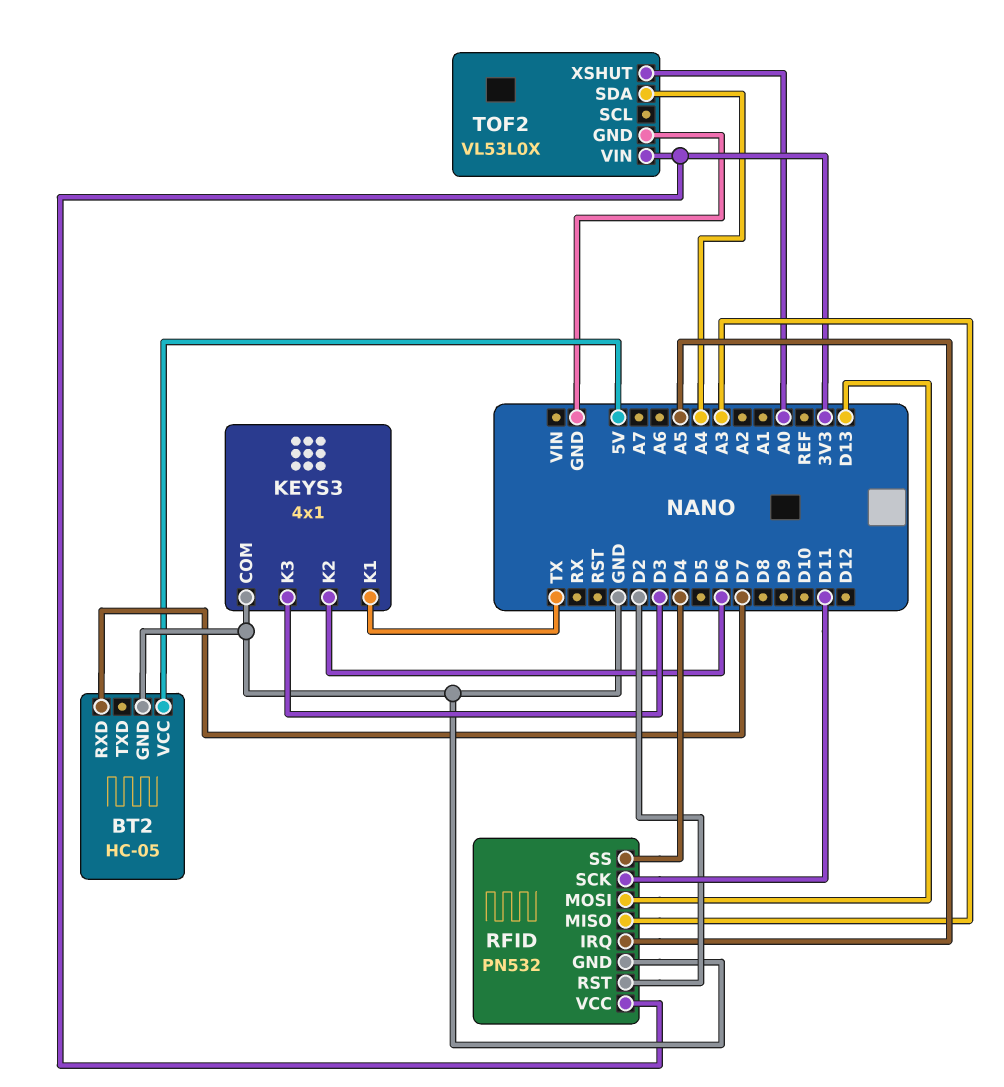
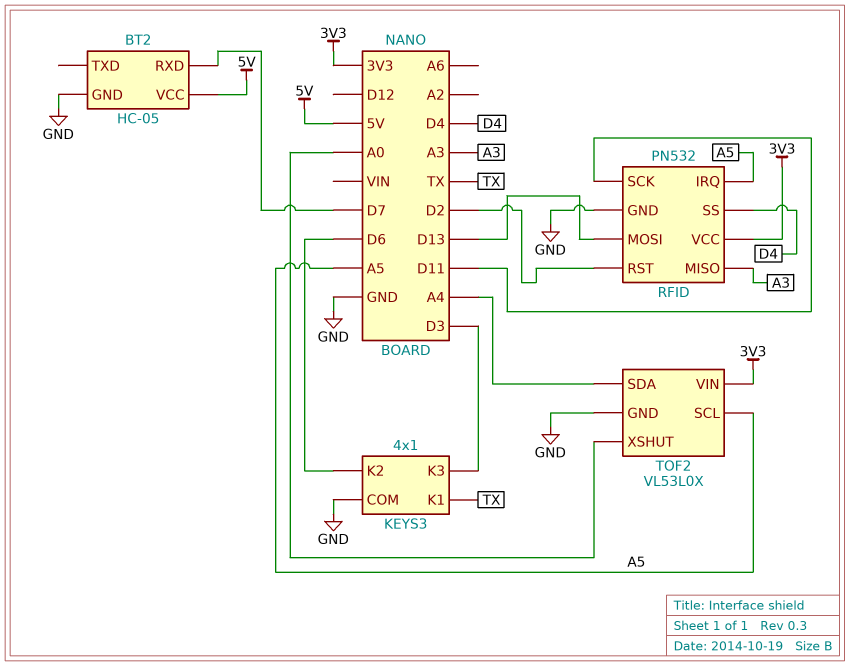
TOF2 pin SCL: none -> A5

